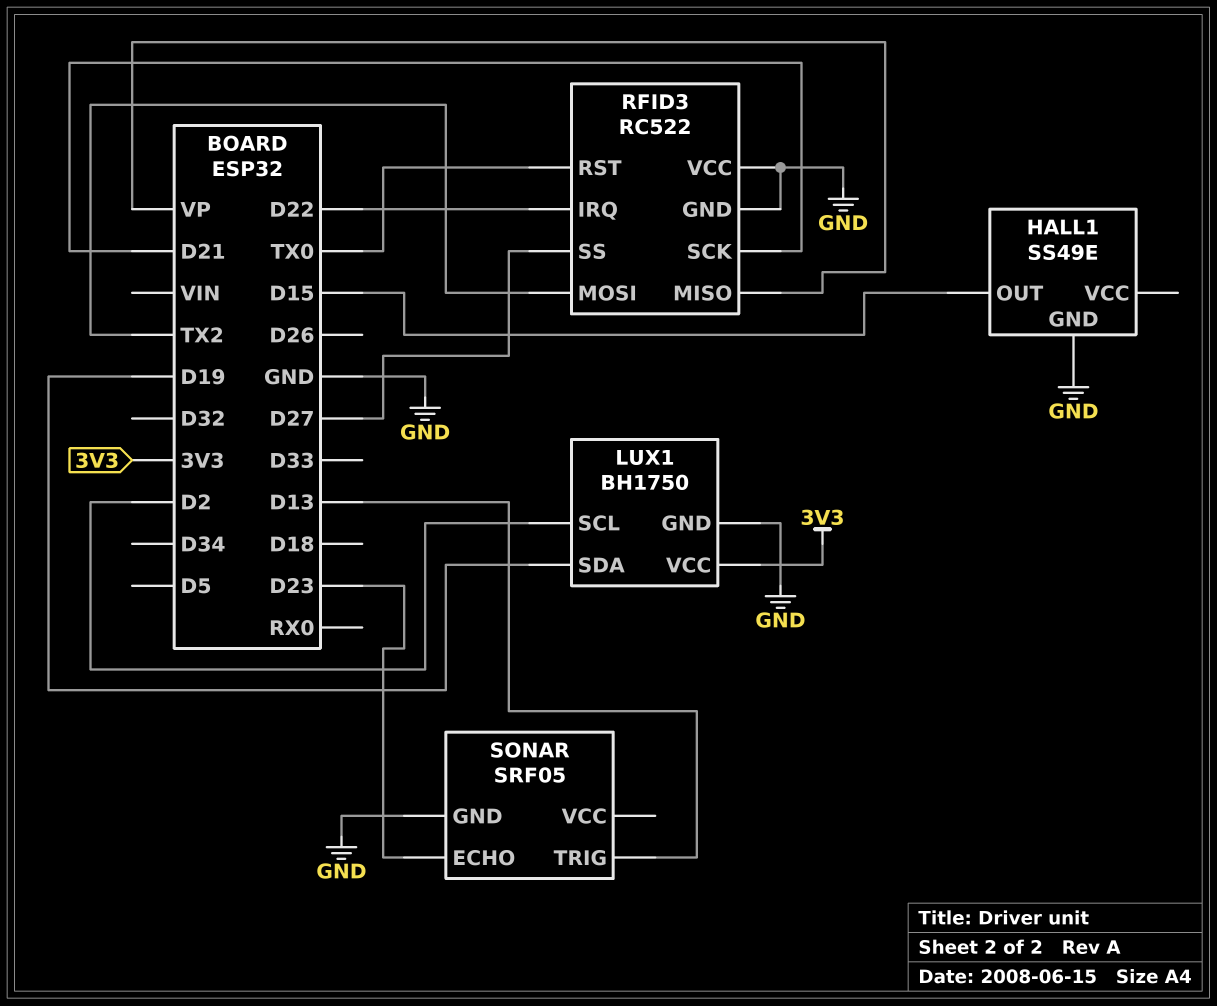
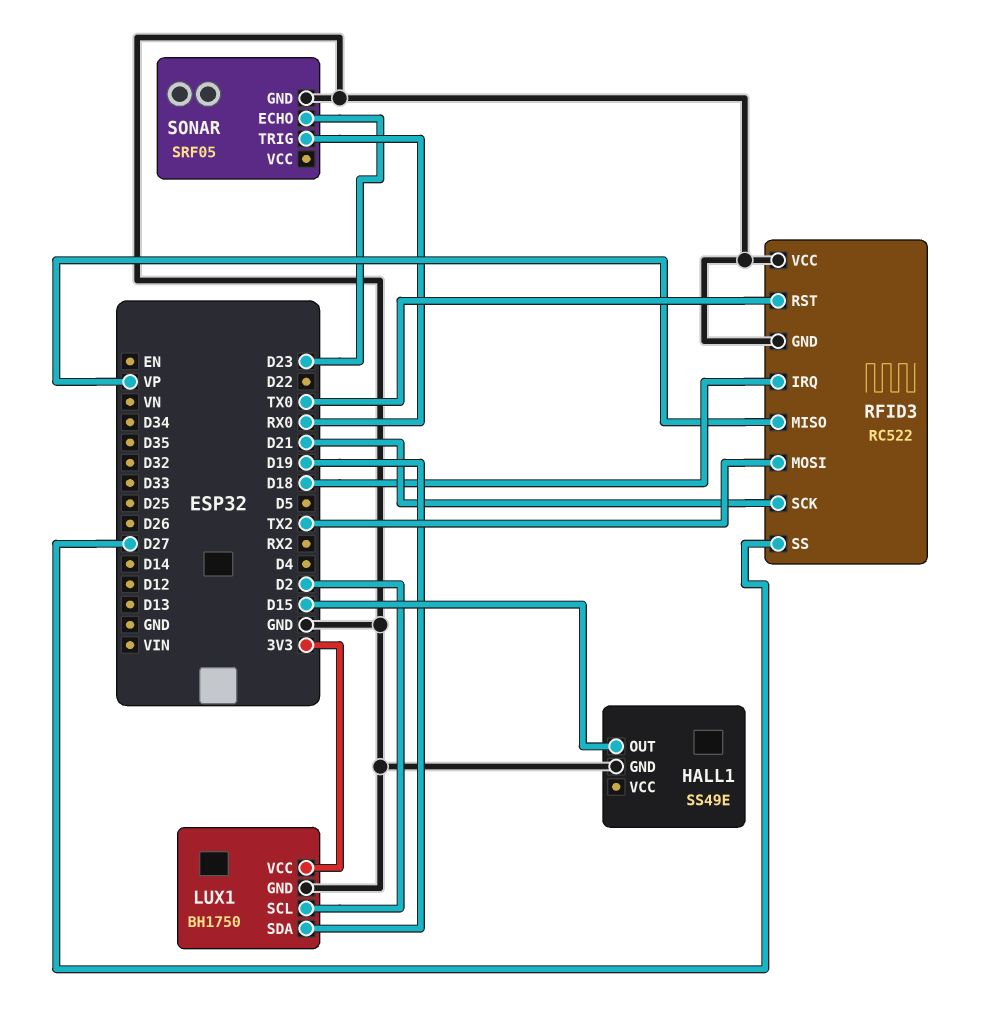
RFID3 pin IRQ: D22 -> D18
SONAR pin TRIG: D13 -> RX0

